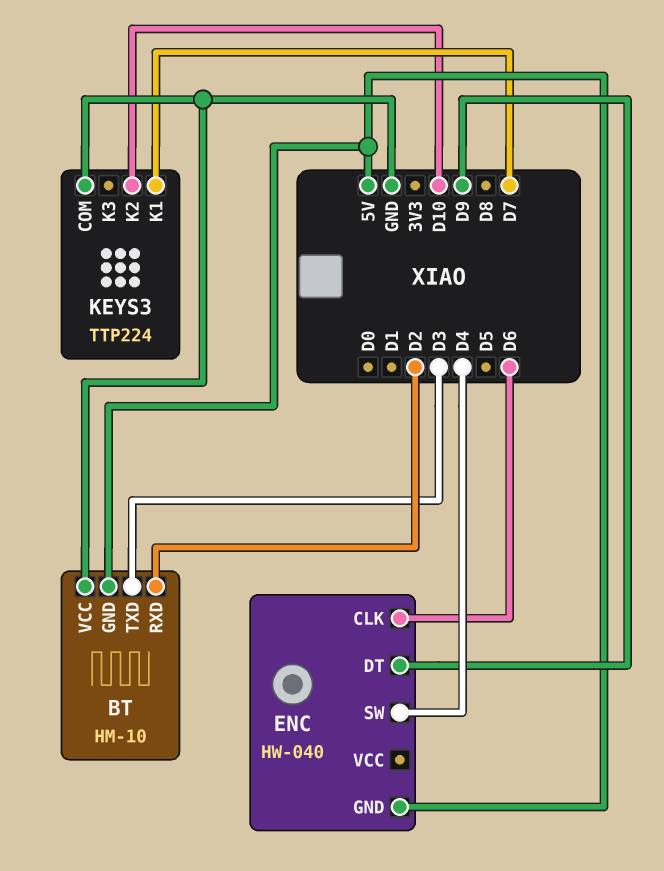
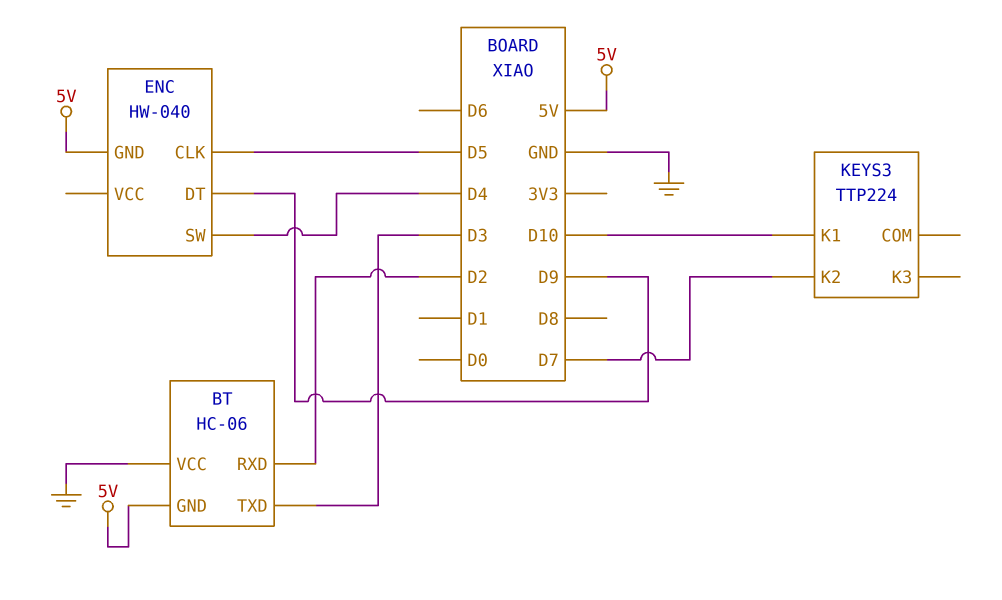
BT: HM-10 -> HC-06
ENC pin CLK: D6 -> D5
KEYS3 pin COM: GND -> none
KEYS3 pin K1: D7 -> D10
KEYS3 pin K2: D10 -> D7

